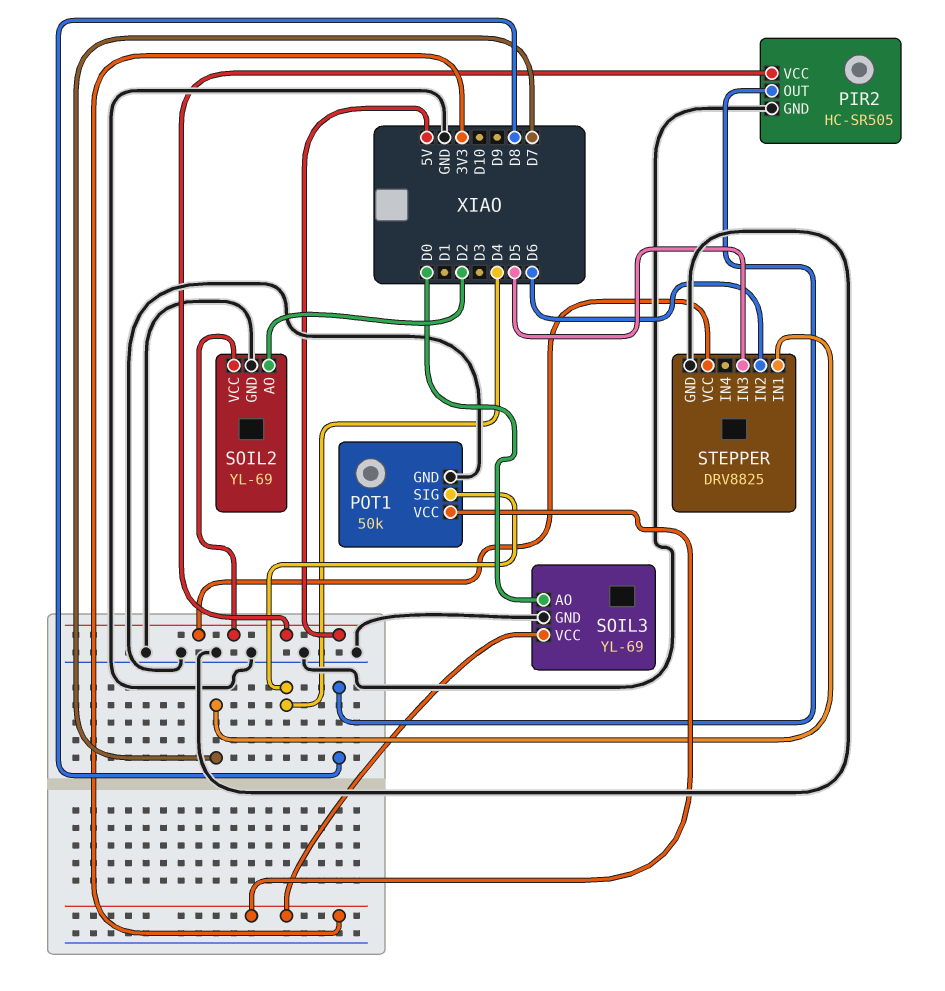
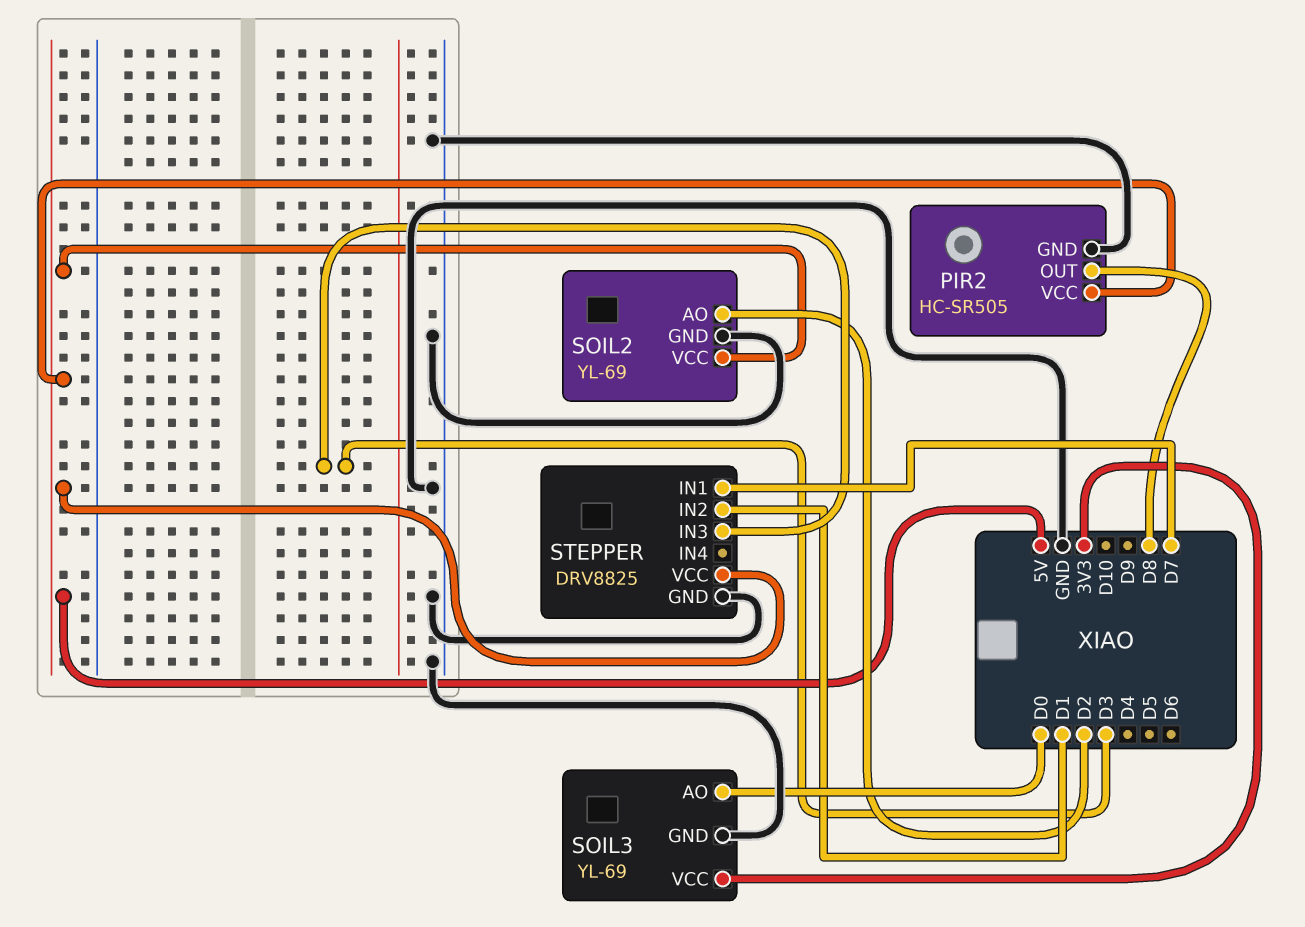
POT1: 50k -> none
POT1 pin GND: GND -> none
POT1 pin SIG: D4 -> none
POT1 pin VCC: 3V3 -> none
STEPPER pin IN2: D6 -> D1
STEPPER pin IN3: D5 -> D3

